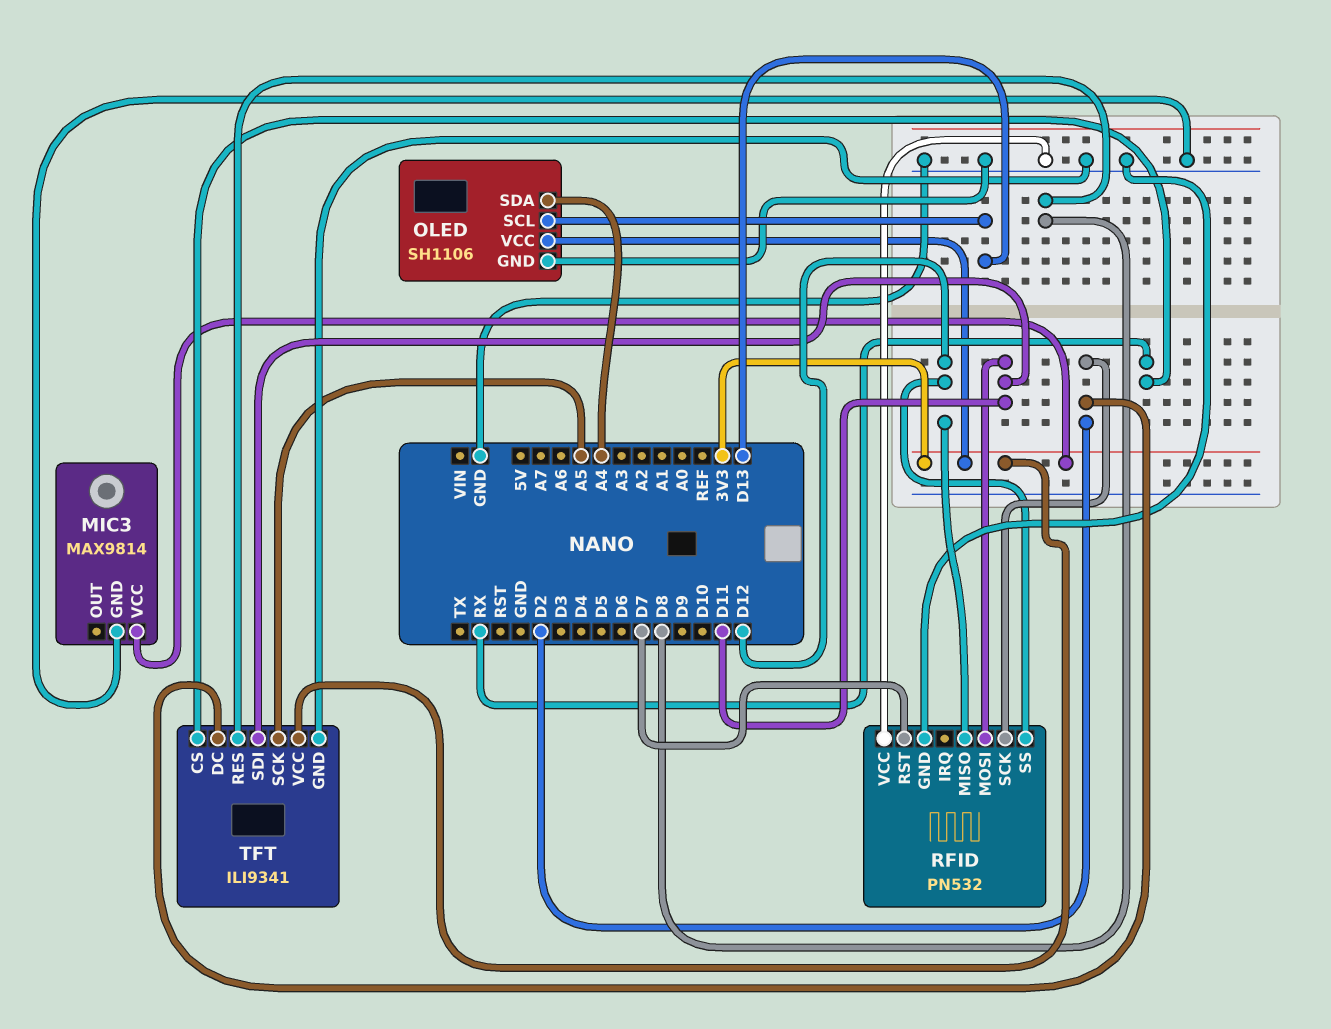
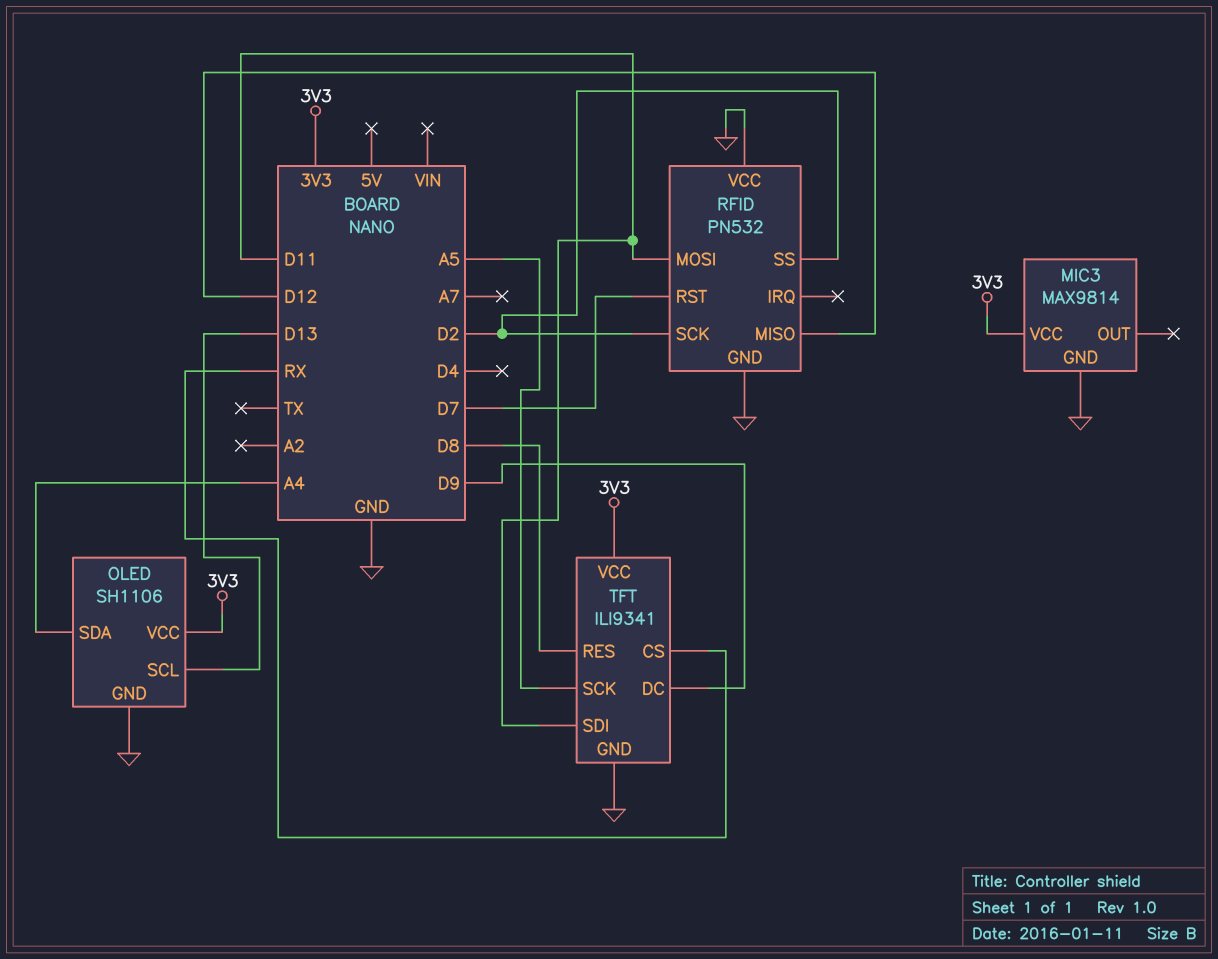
RFID pin SS: D12 -> D2
TFT pin DC: D2 -> D9

